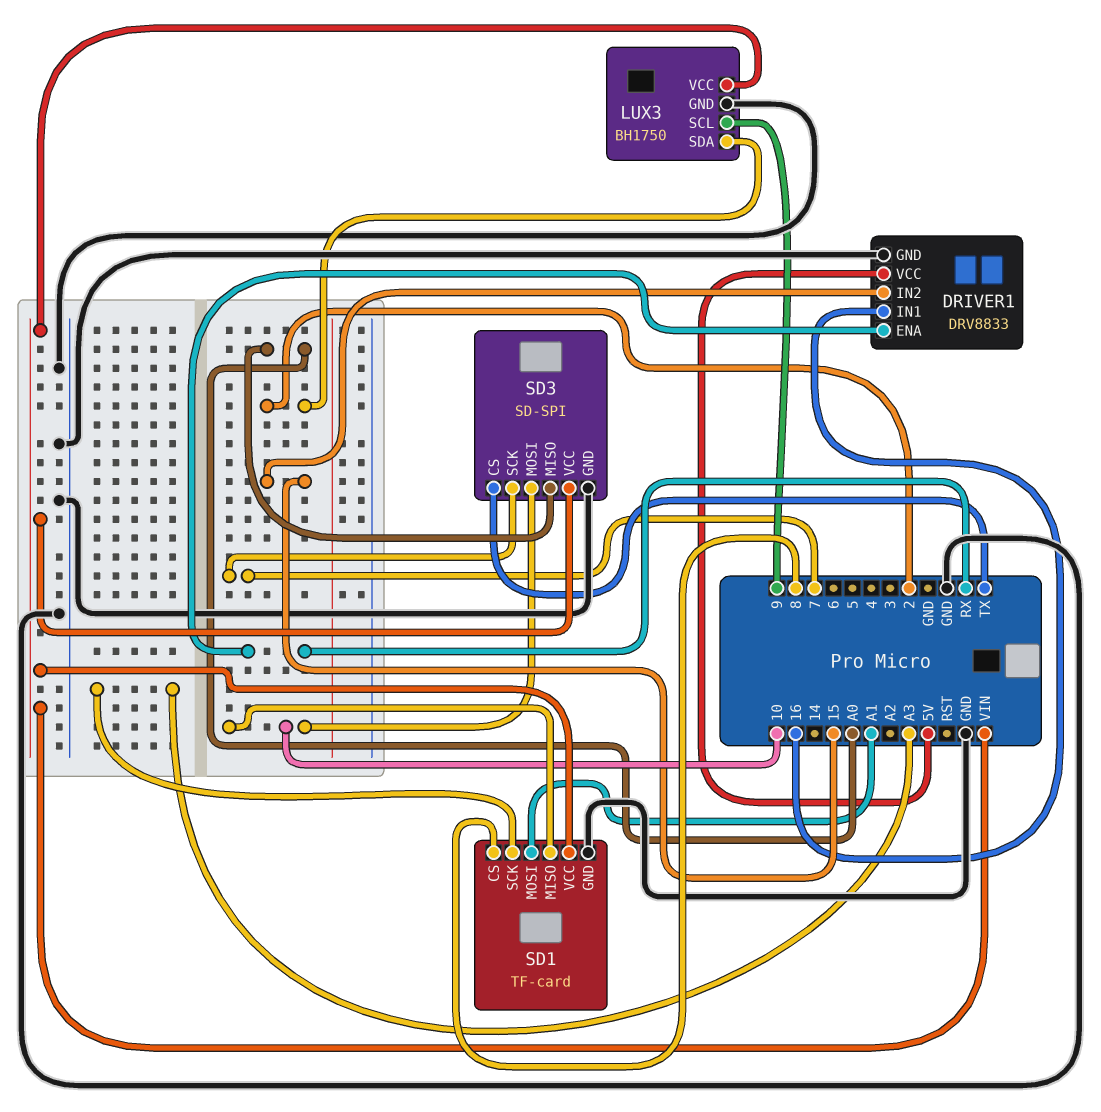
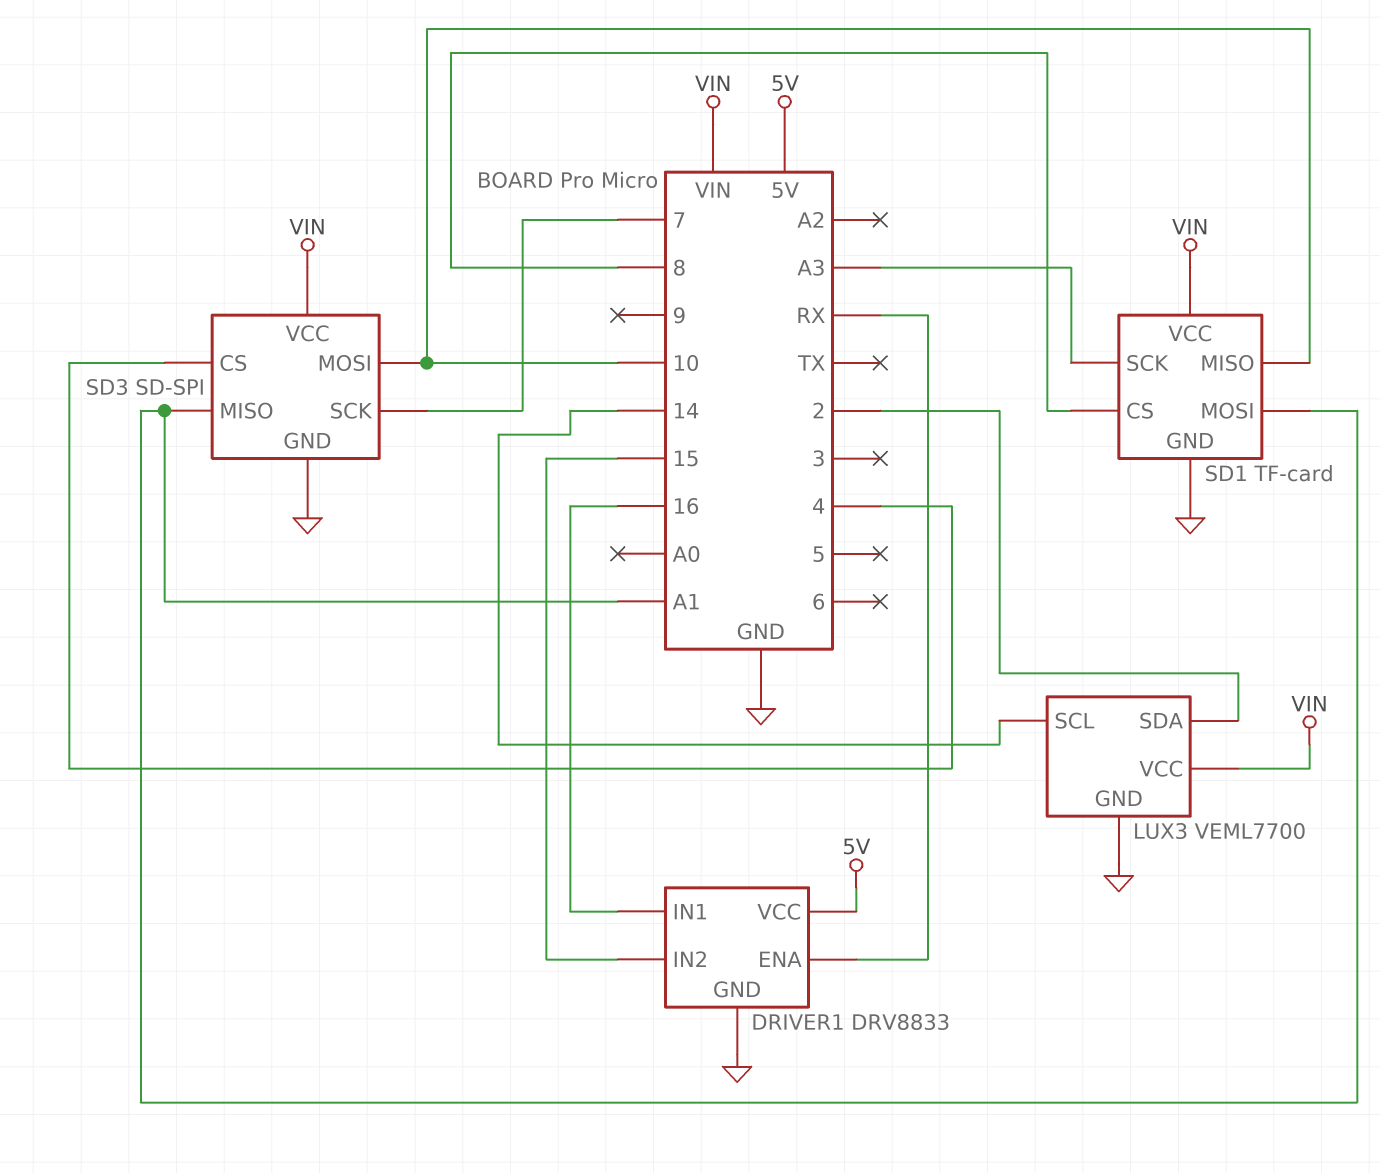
LUX3: BH1750 -> VEML7700
LUX3 pin SCL: 9 -> 14
SD3 pin CS: TX -> 4
SD3 pin MISO: A0 -> A1

